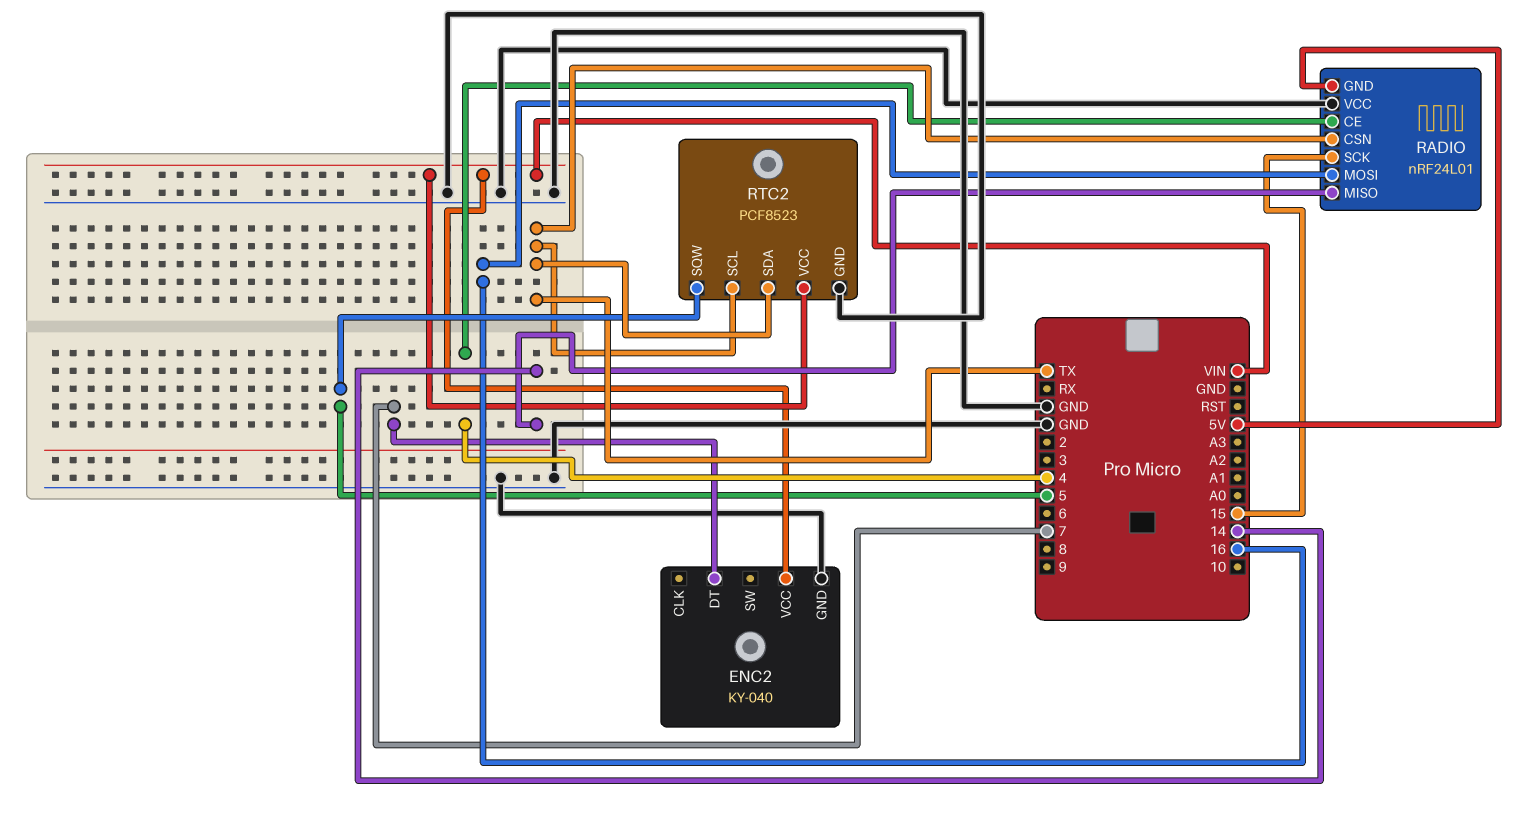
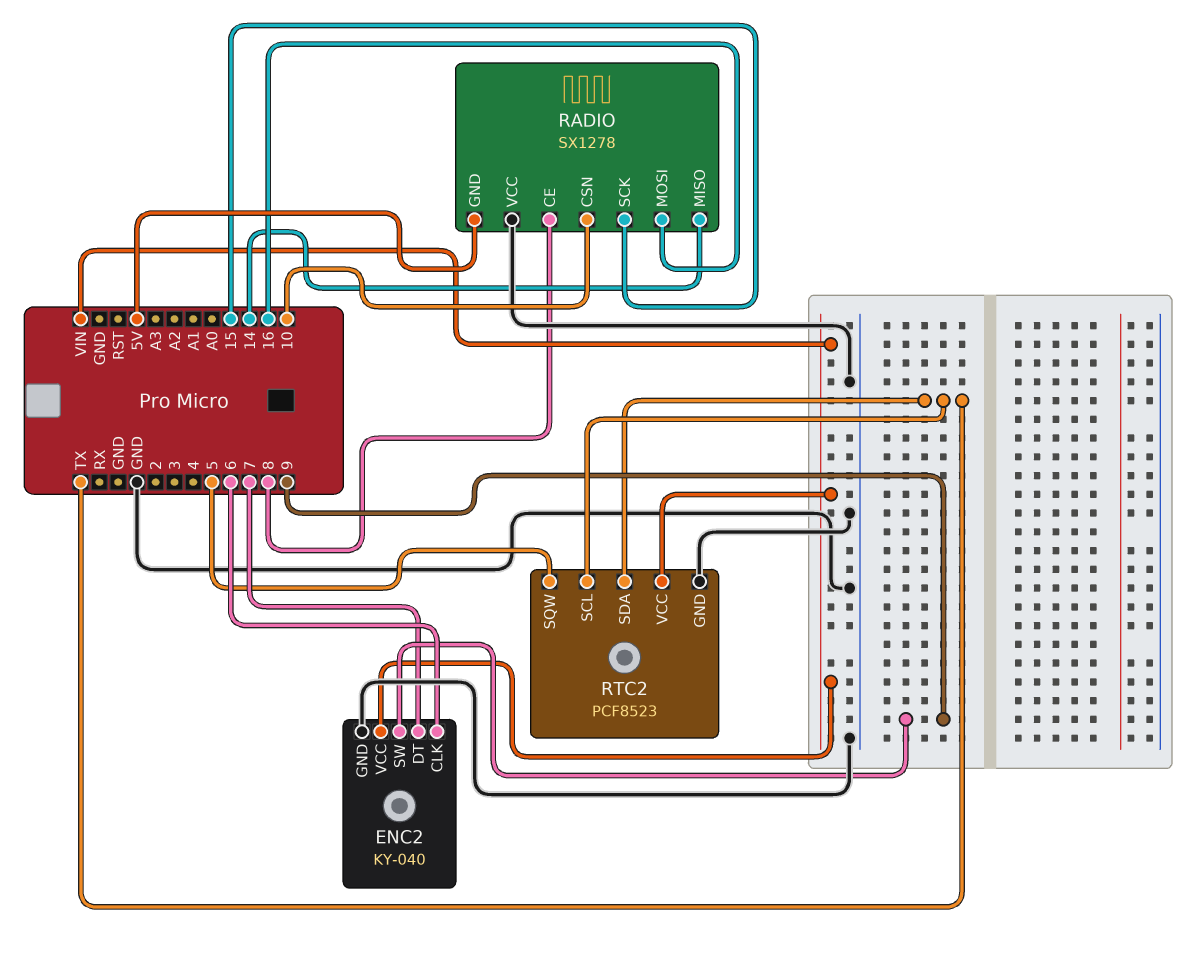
ENC2 pin CLK: none -> 6
ENC2 pin SW: none -> 9
RADIO: nRF24L01 -> SX1278
RADIO pin CE: 4 -> 8
RADIO pin CSN: TX -> 10

